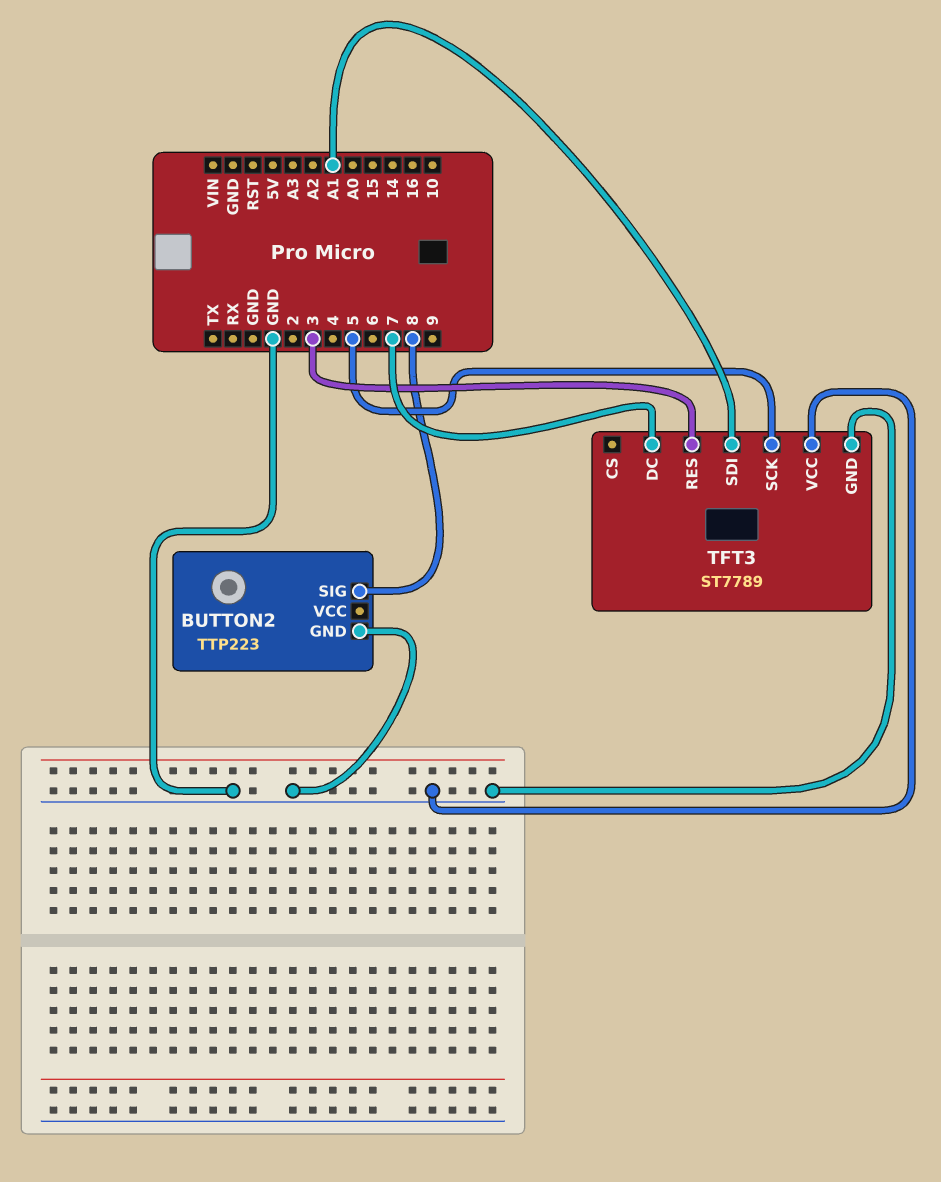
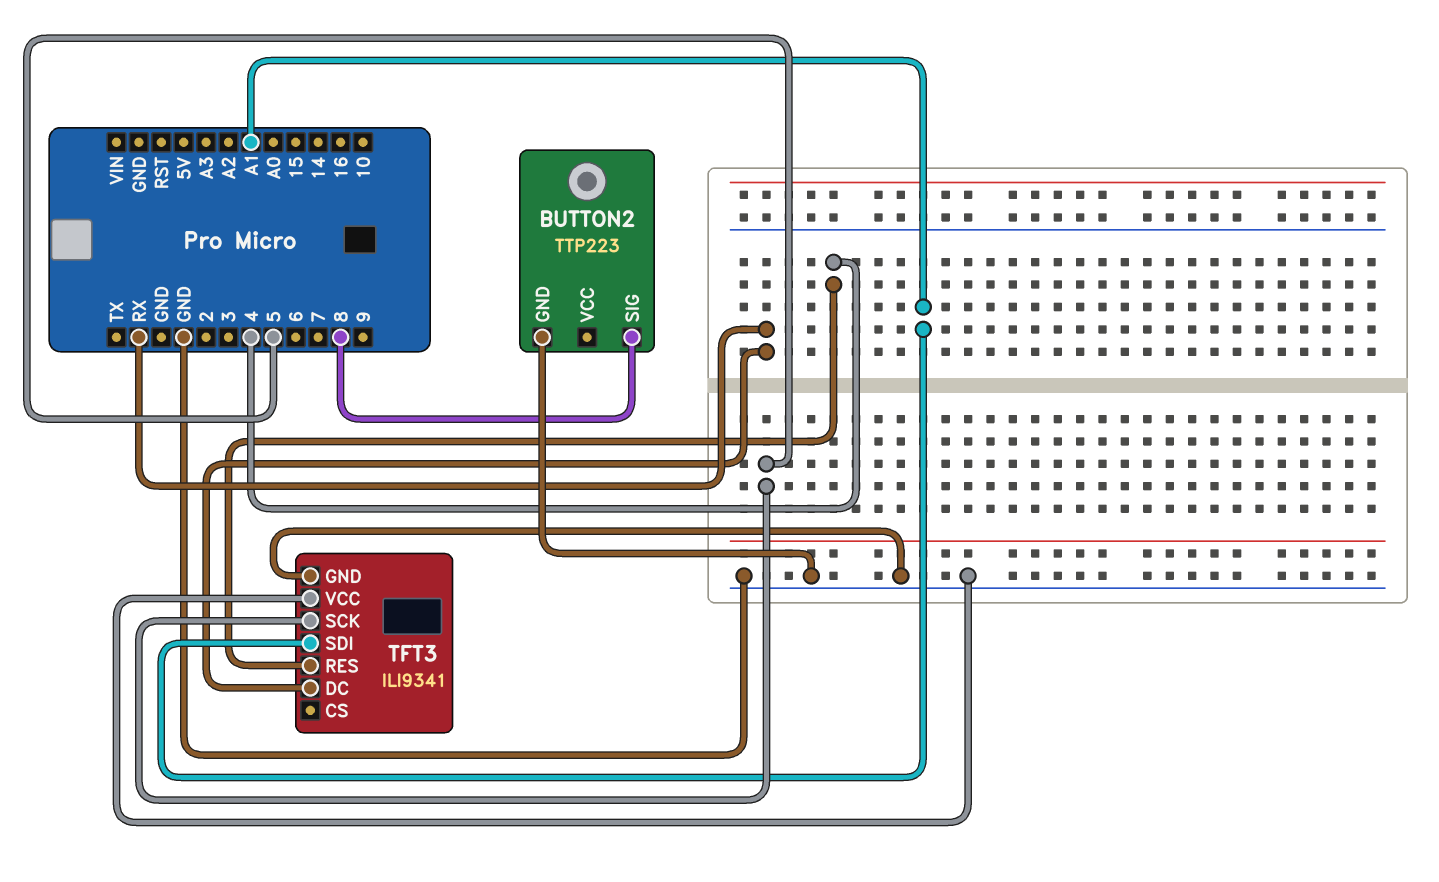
TFT3: ST7789 -> ILI9341
TFT3 pin DC: 7 -> RX
TFT3 pin RES: 3 -> 4

